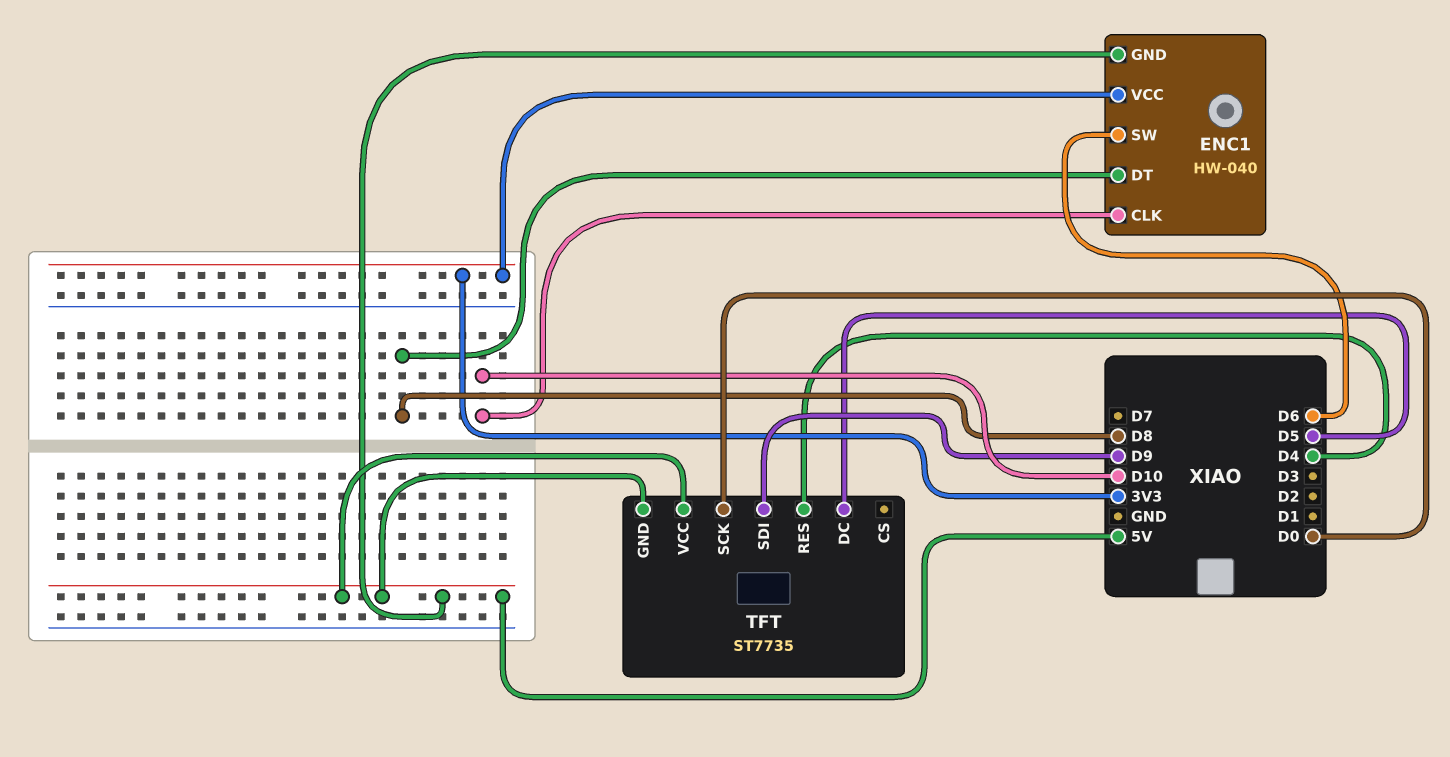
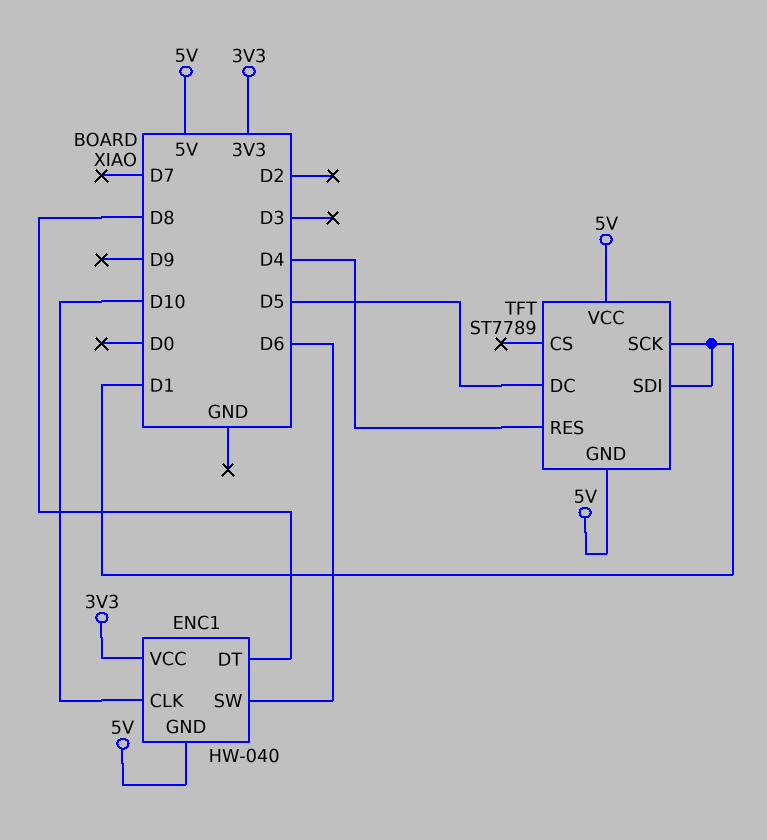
TFT: ST7735 -> ST7789
TFT pin SCK: D0 -> D1
TFT pin SDI: D9 -> D1

